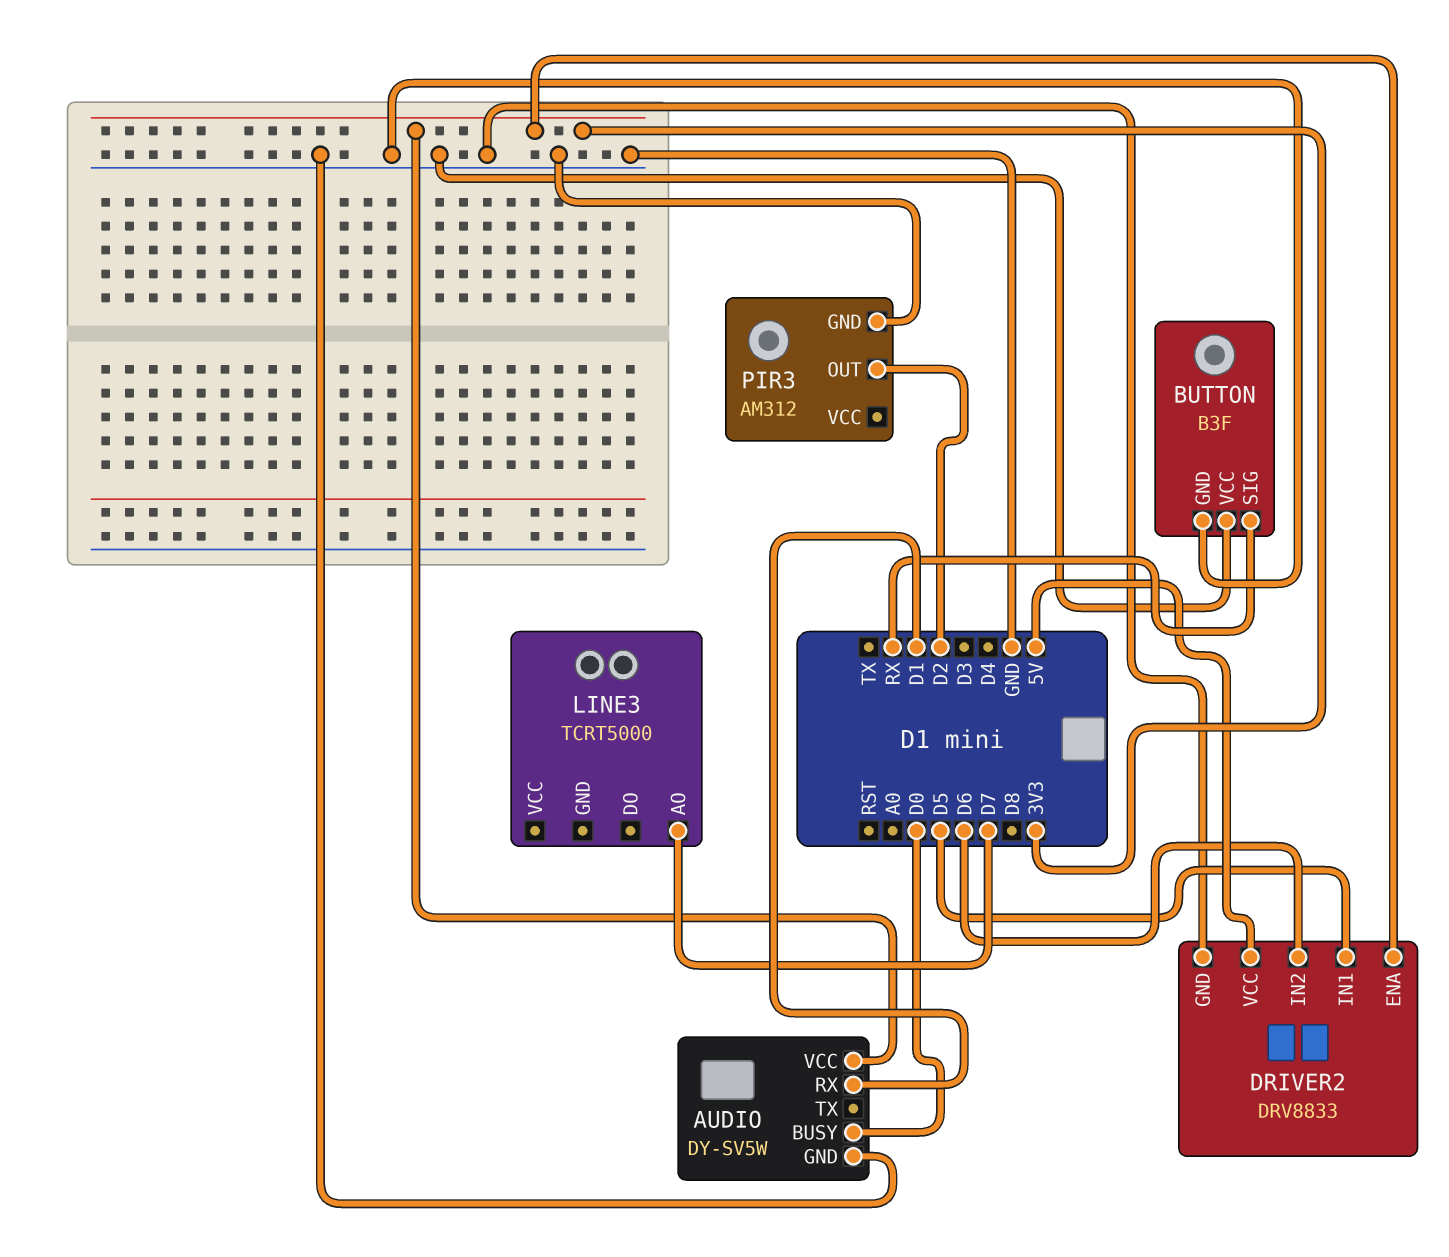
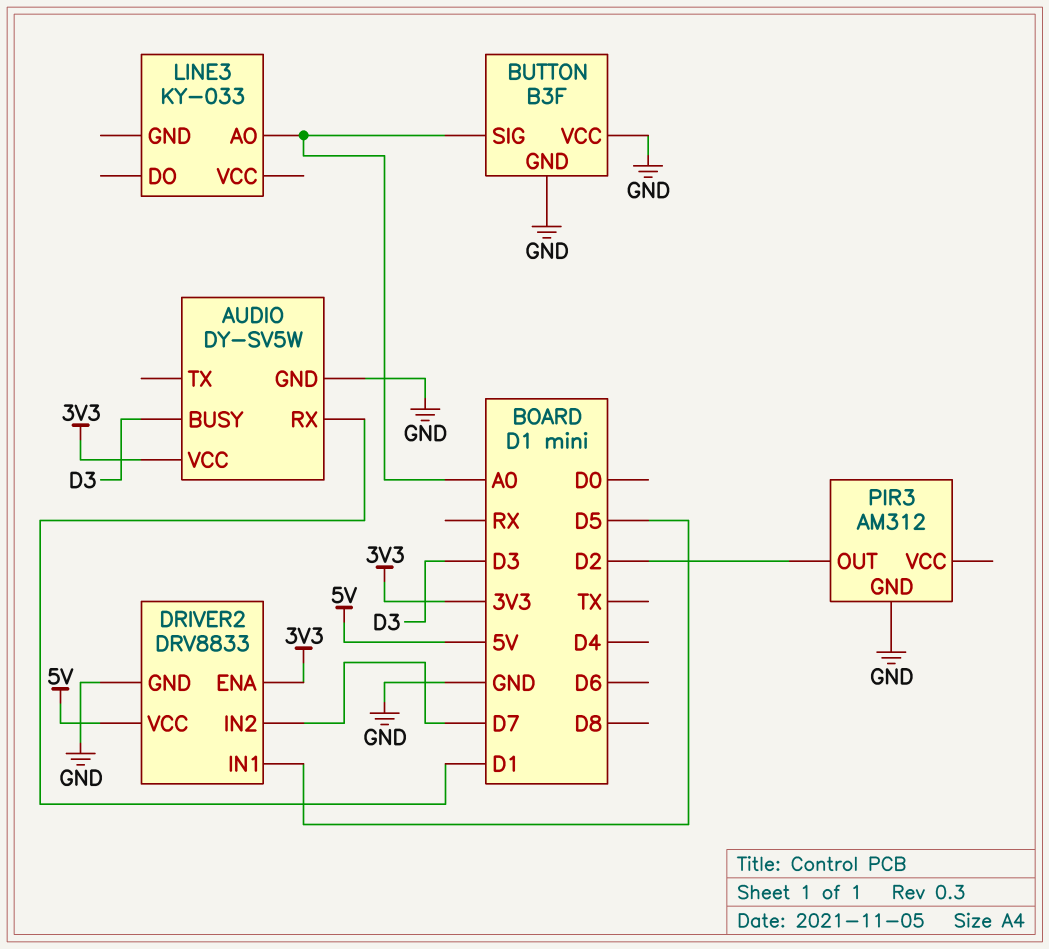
AUDIO pin BUSY: D0 -> D3
BUTTON pin SIG: RX -> A0
DRIVER2 pin IN2: D6 -> D7
LINE3: TCRT5000 -> KY-033
LINE3 pin AO: D7 -> A0

